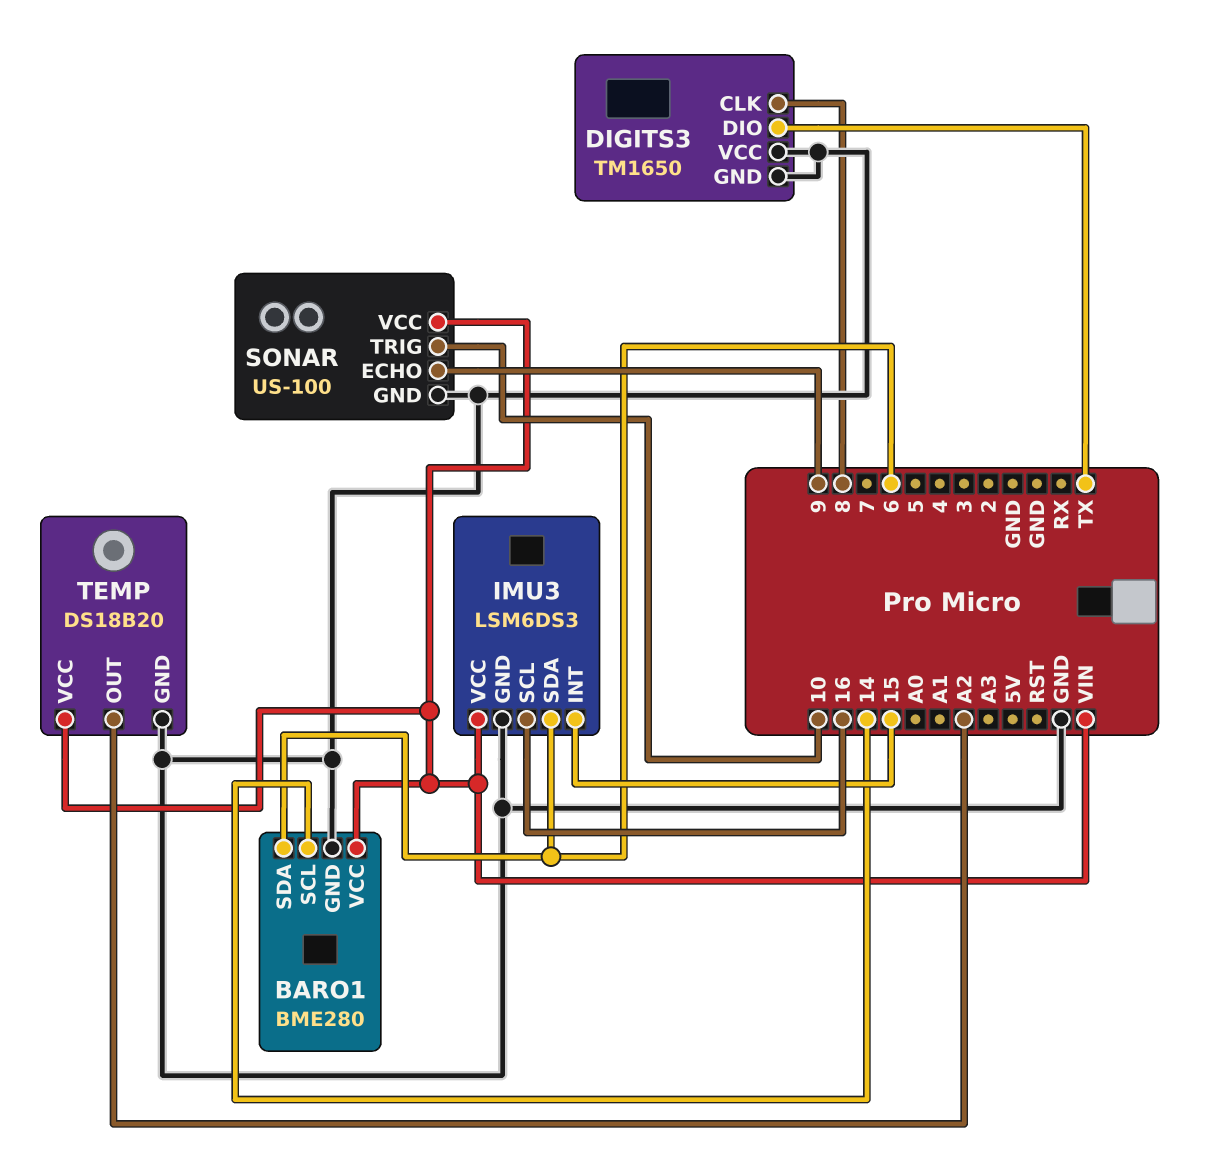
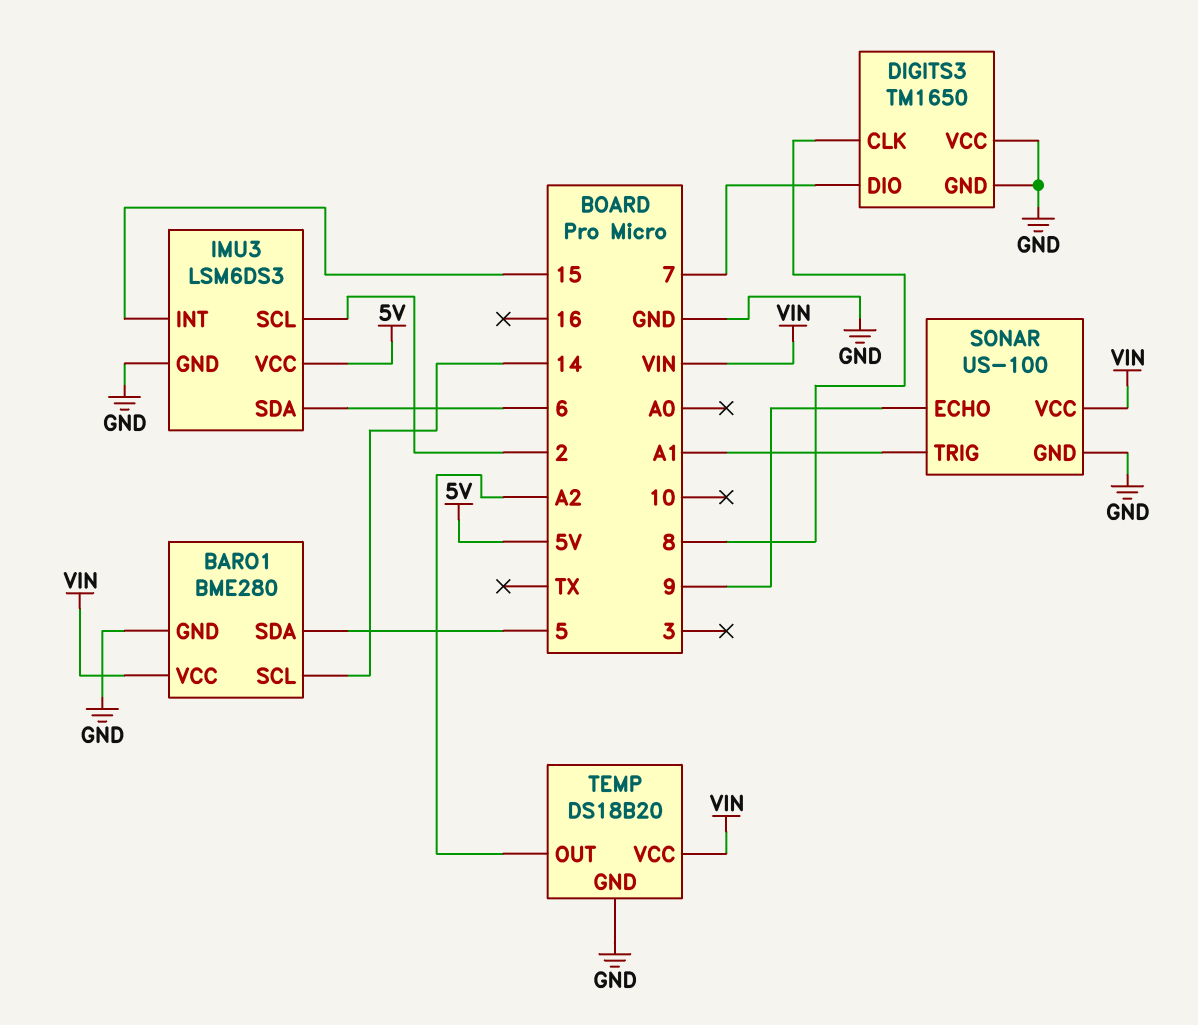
BARO1 pin SDA: 6 -> 5
DIGITS3 pin DIO: TX -> 7
IMU3 pin SCL: 16 -> 2
IMU3 pin VCC: VIN -> 5V
SONAR pin TRIG: 10 -> A1

